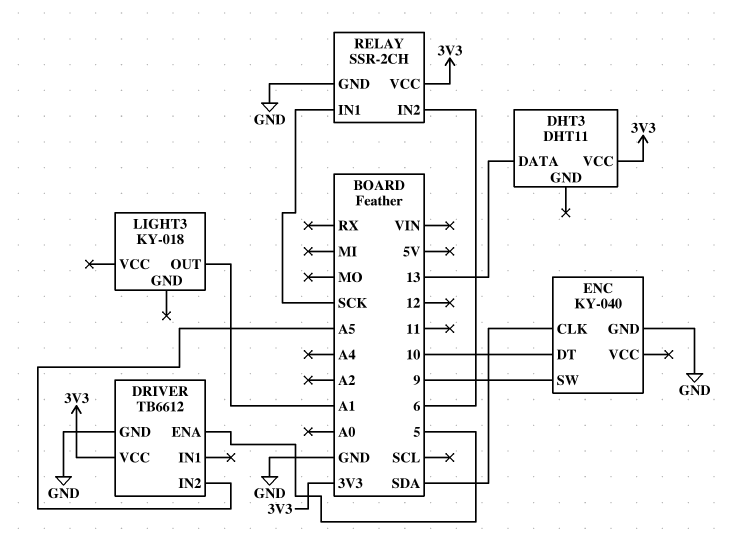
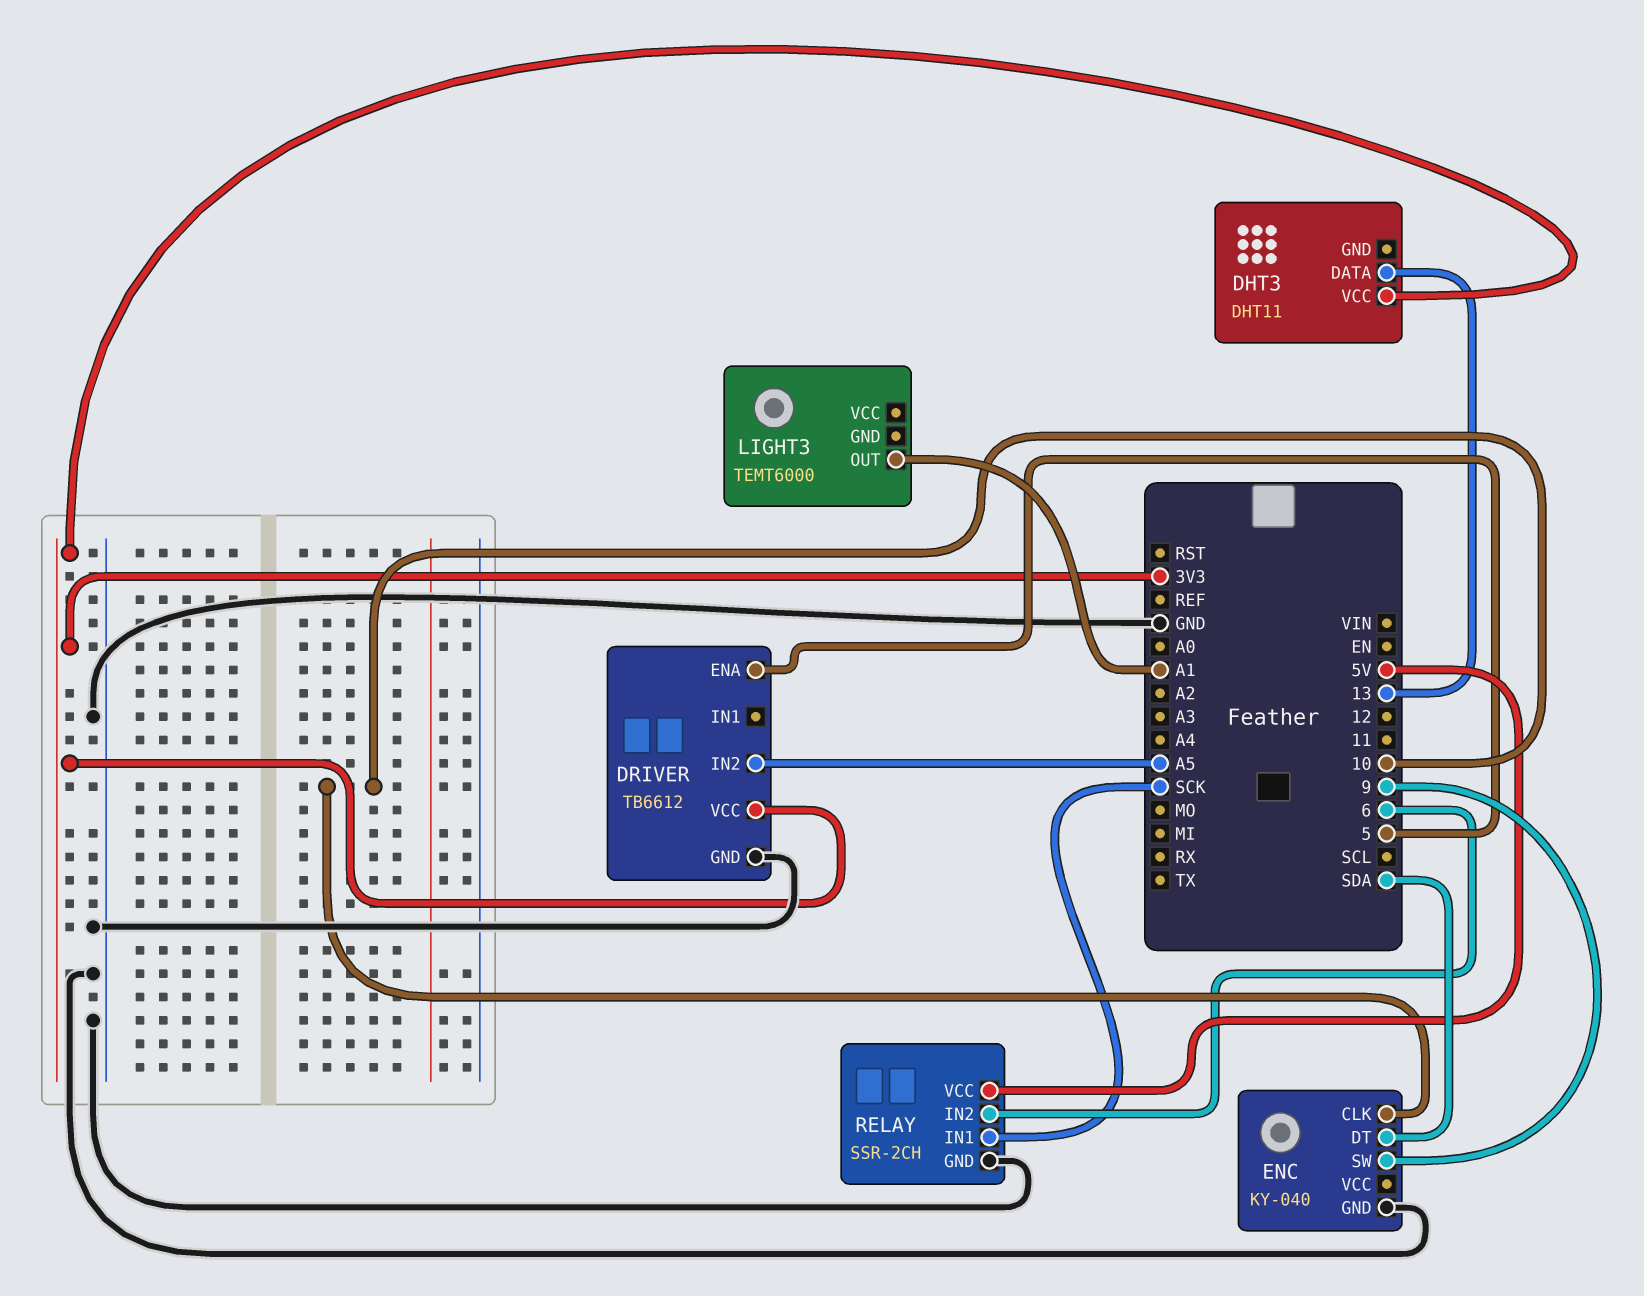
ENC pin CLK: SDA -> 10
ENC pin DT: 10 -> SDA
LIGHT3: KY-018 -> TEMT6000
RELAY pin VCC: 3V3 -> 5V

